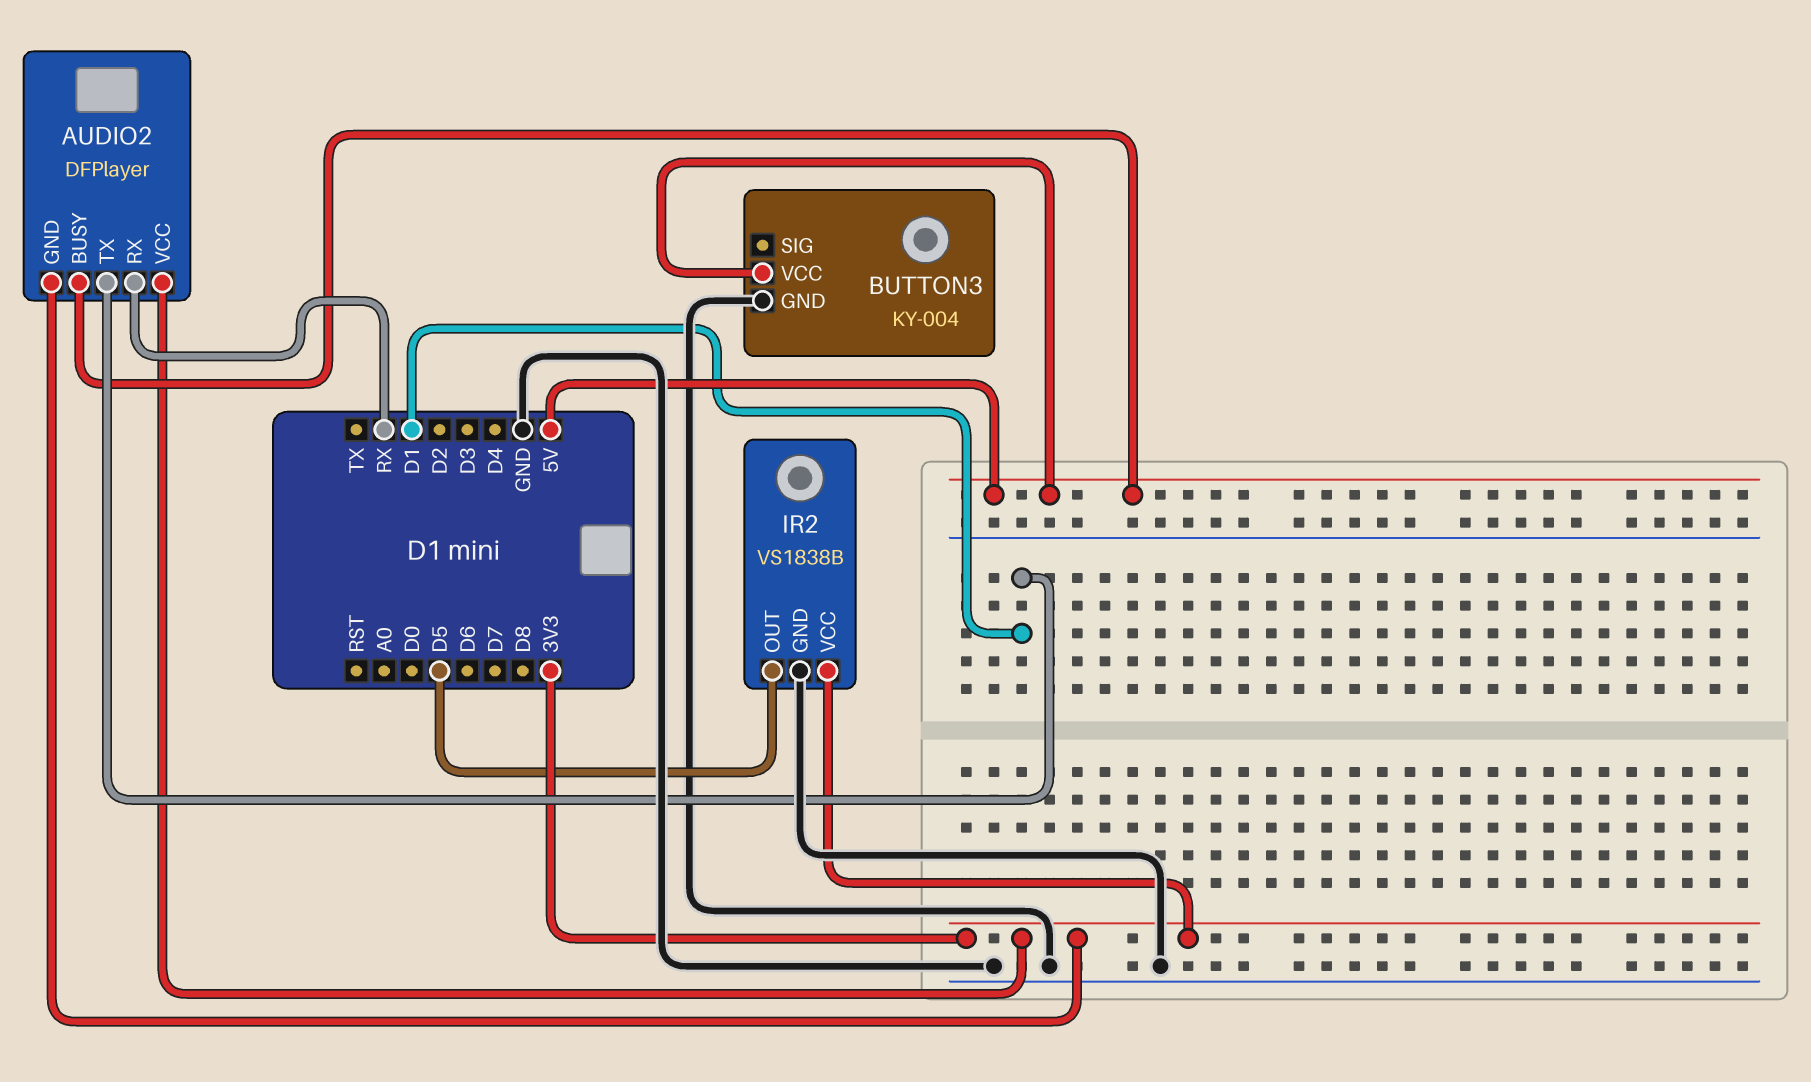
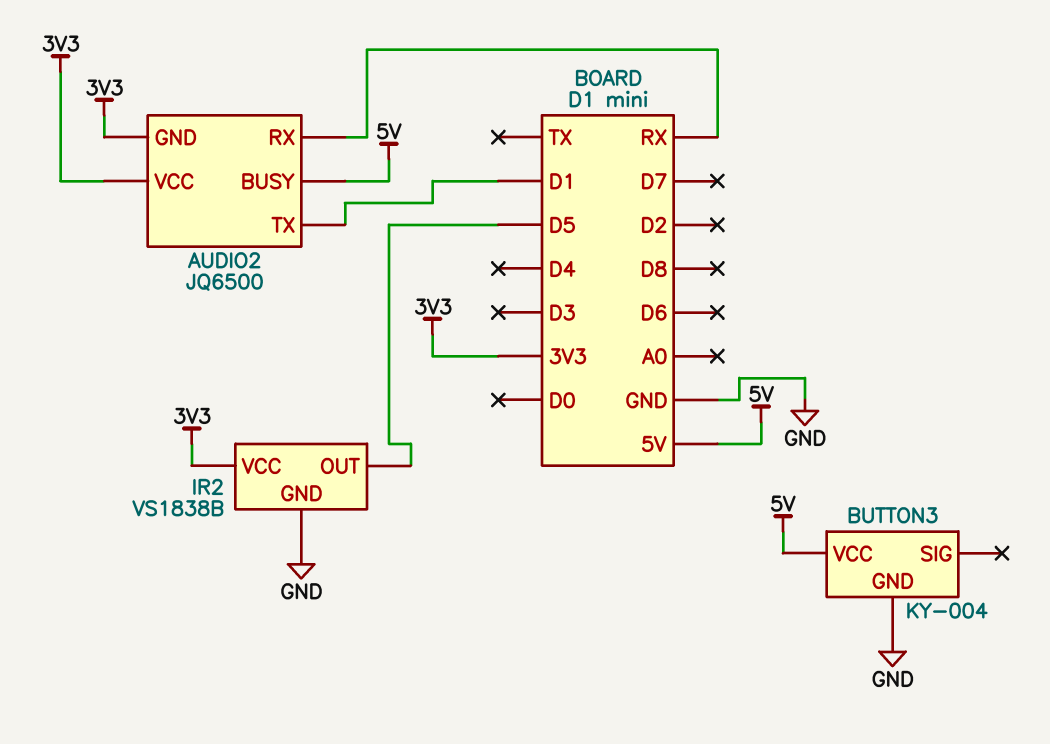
AUDIO2: DFPlayer -> JQ6500

